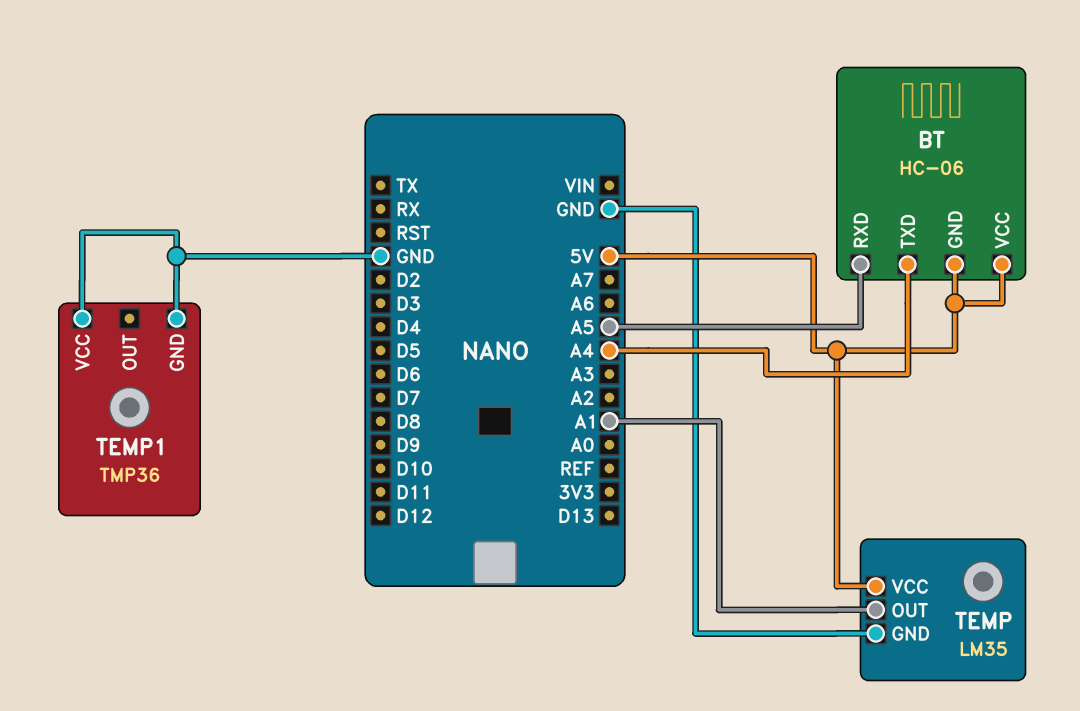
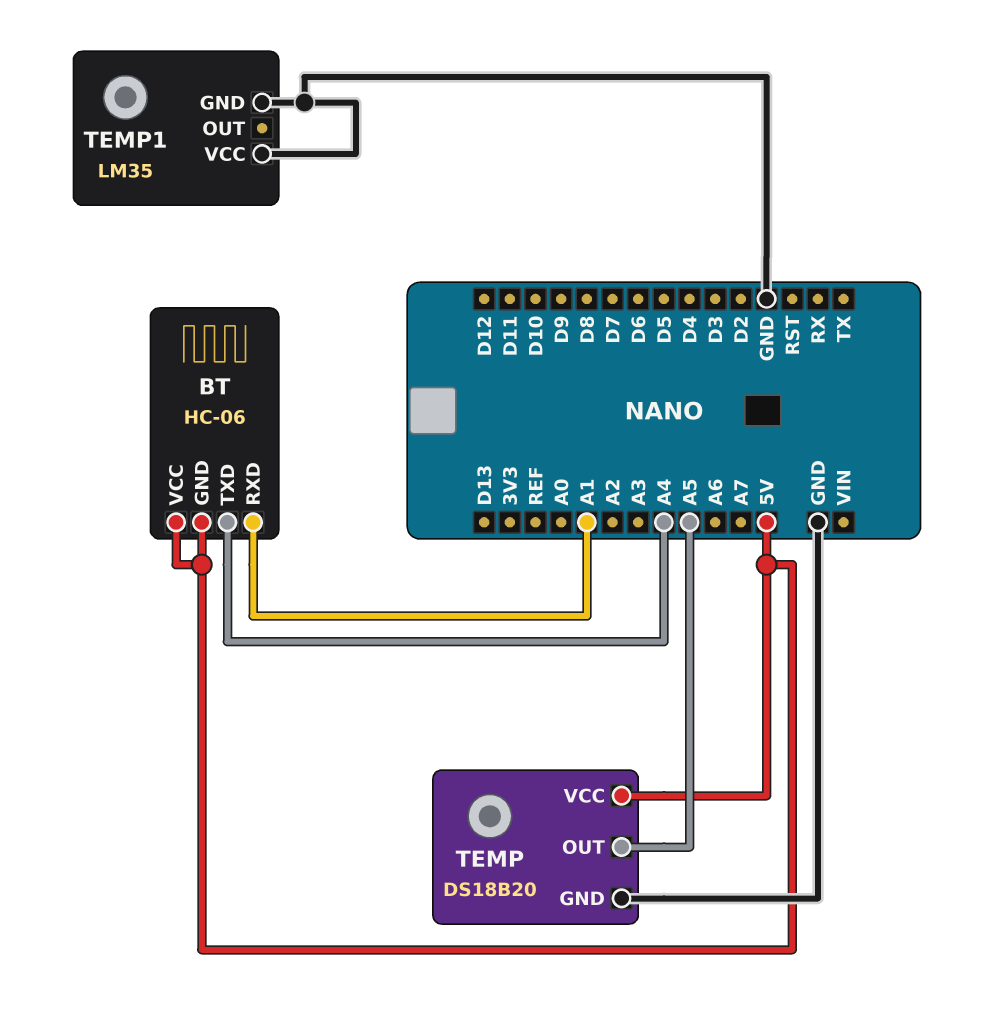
BT pin RXD: A5 -> A1
TEMP: LM35 -> DS18B20
TEMP pin OUT: A1 -> A5
TEMP1: TMP36 -> LM35

